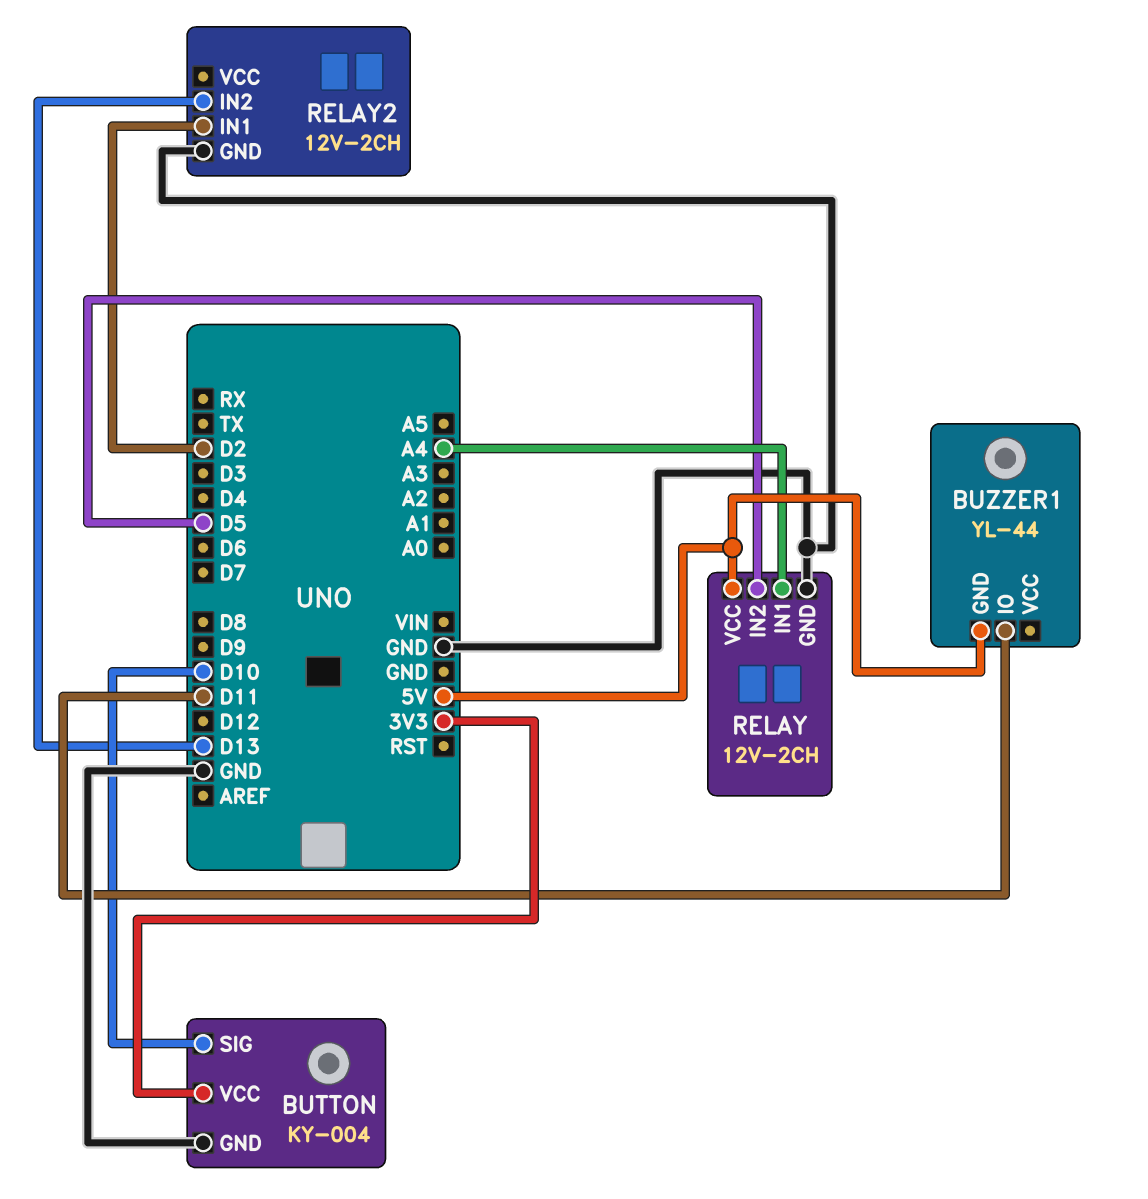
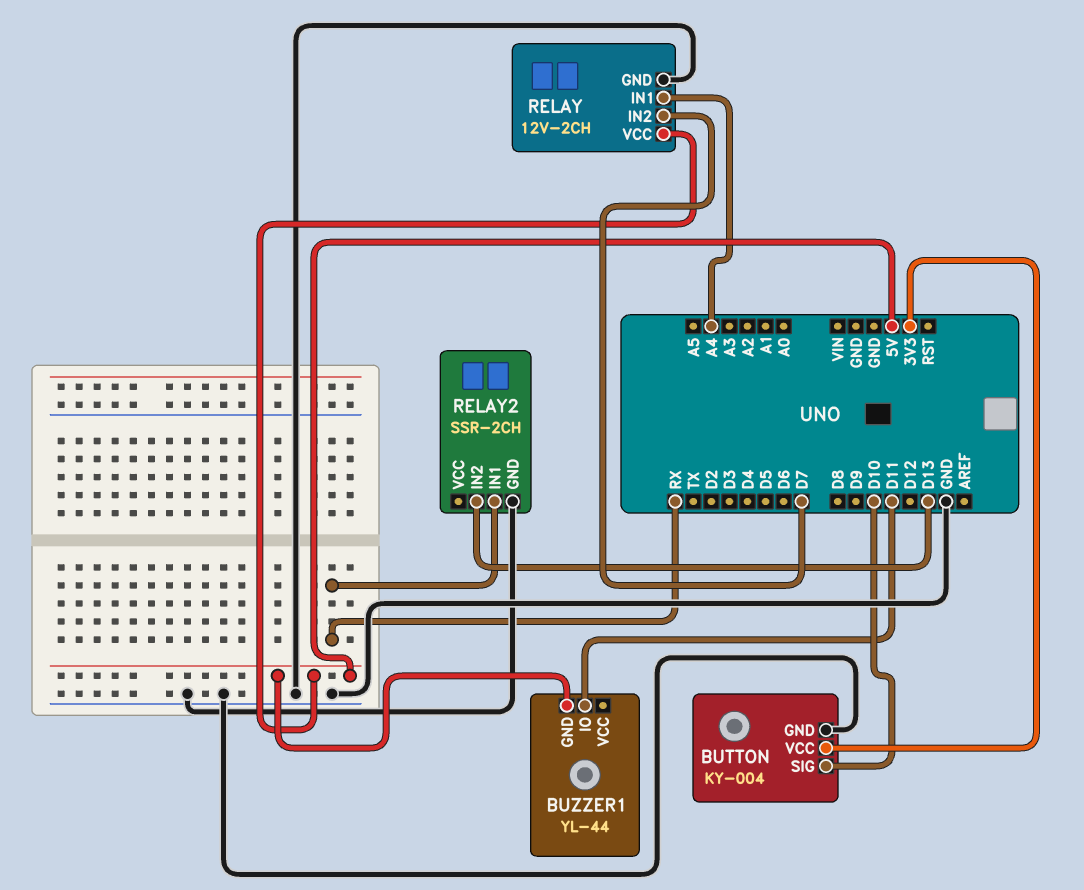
RELAY pin IN2: D5 -> D7
RELAY2: 12V-2CH -> SSR-2CH
RELAY2 pin IN1: D2 -> RX

